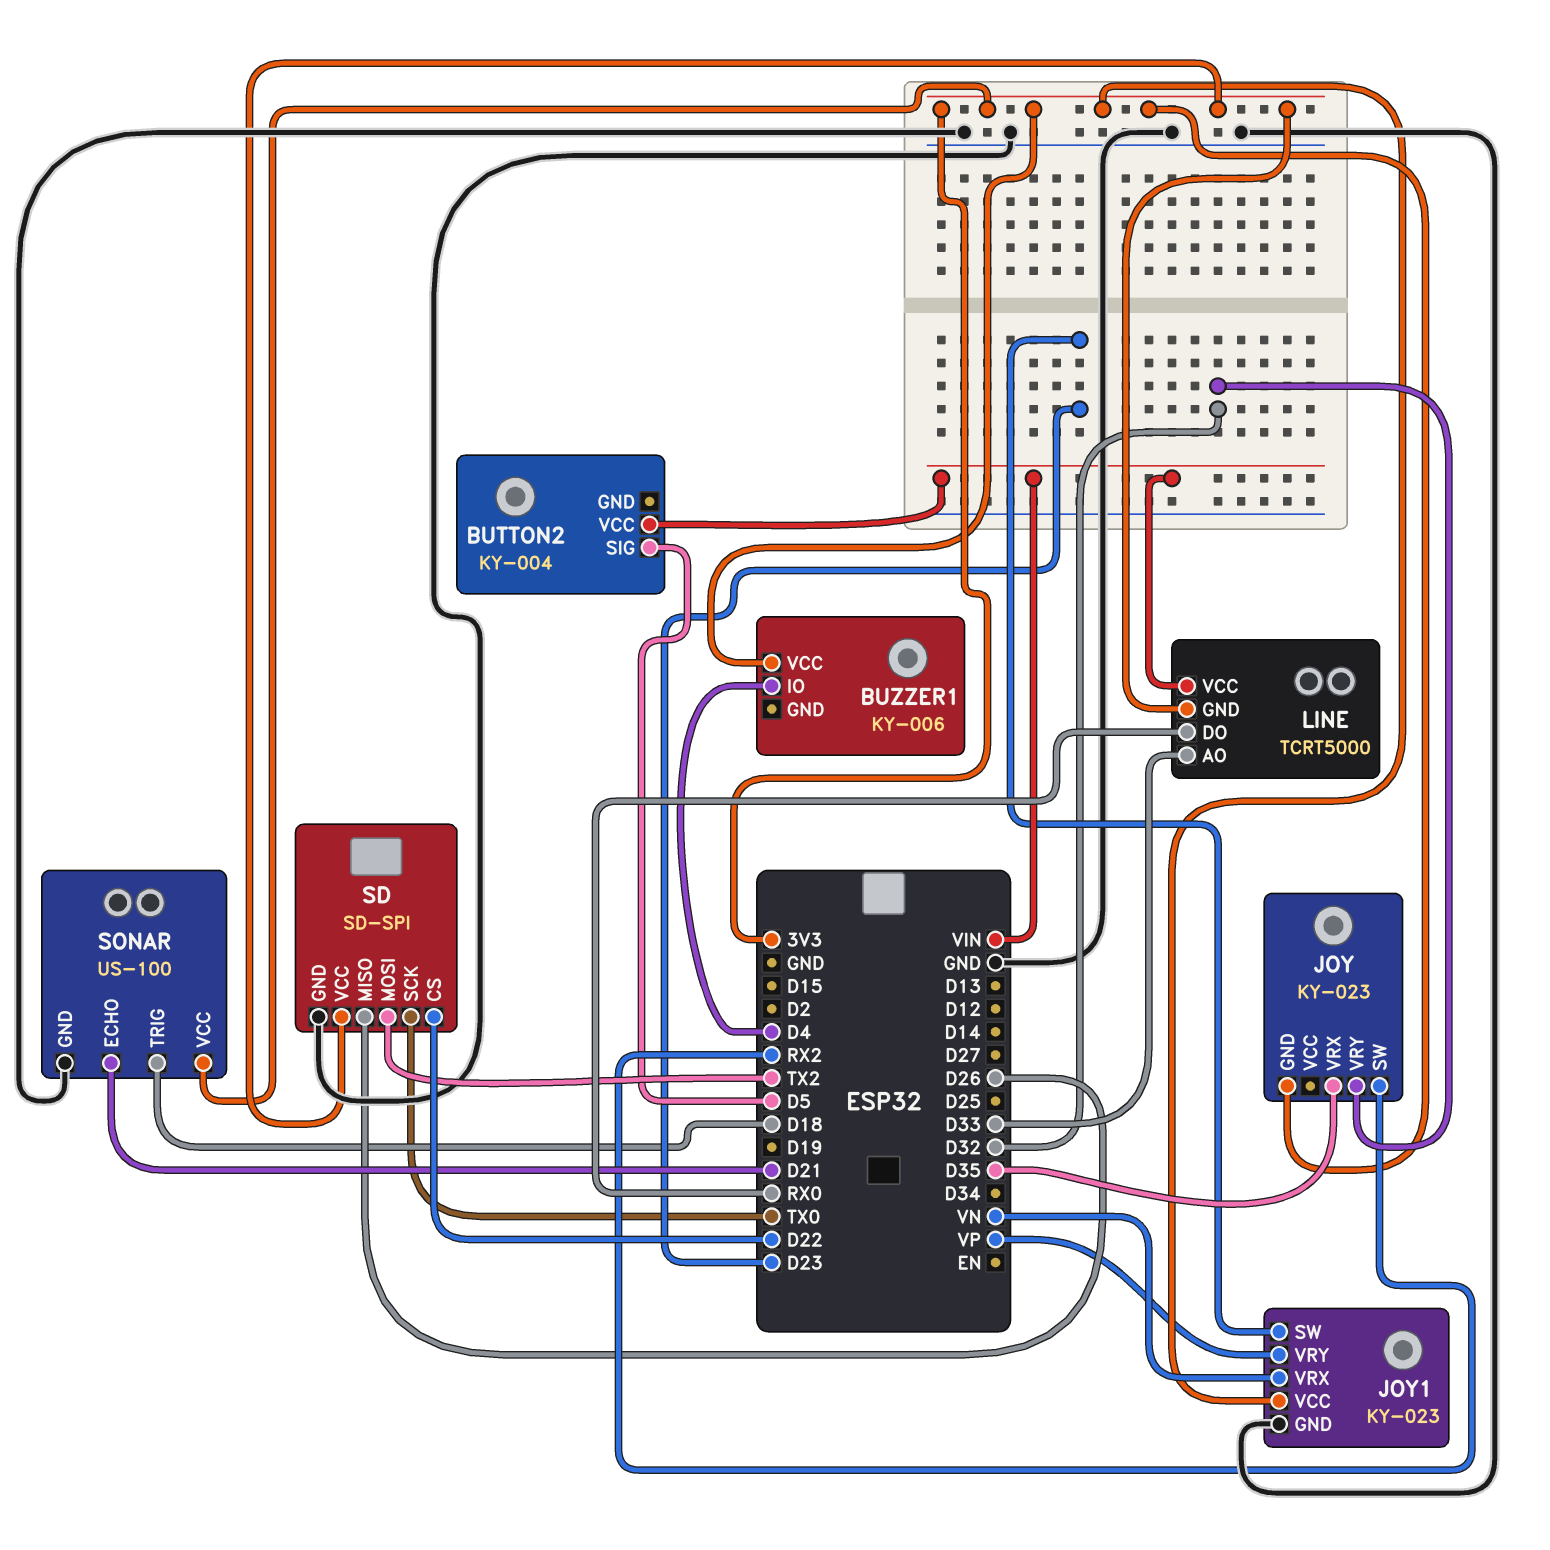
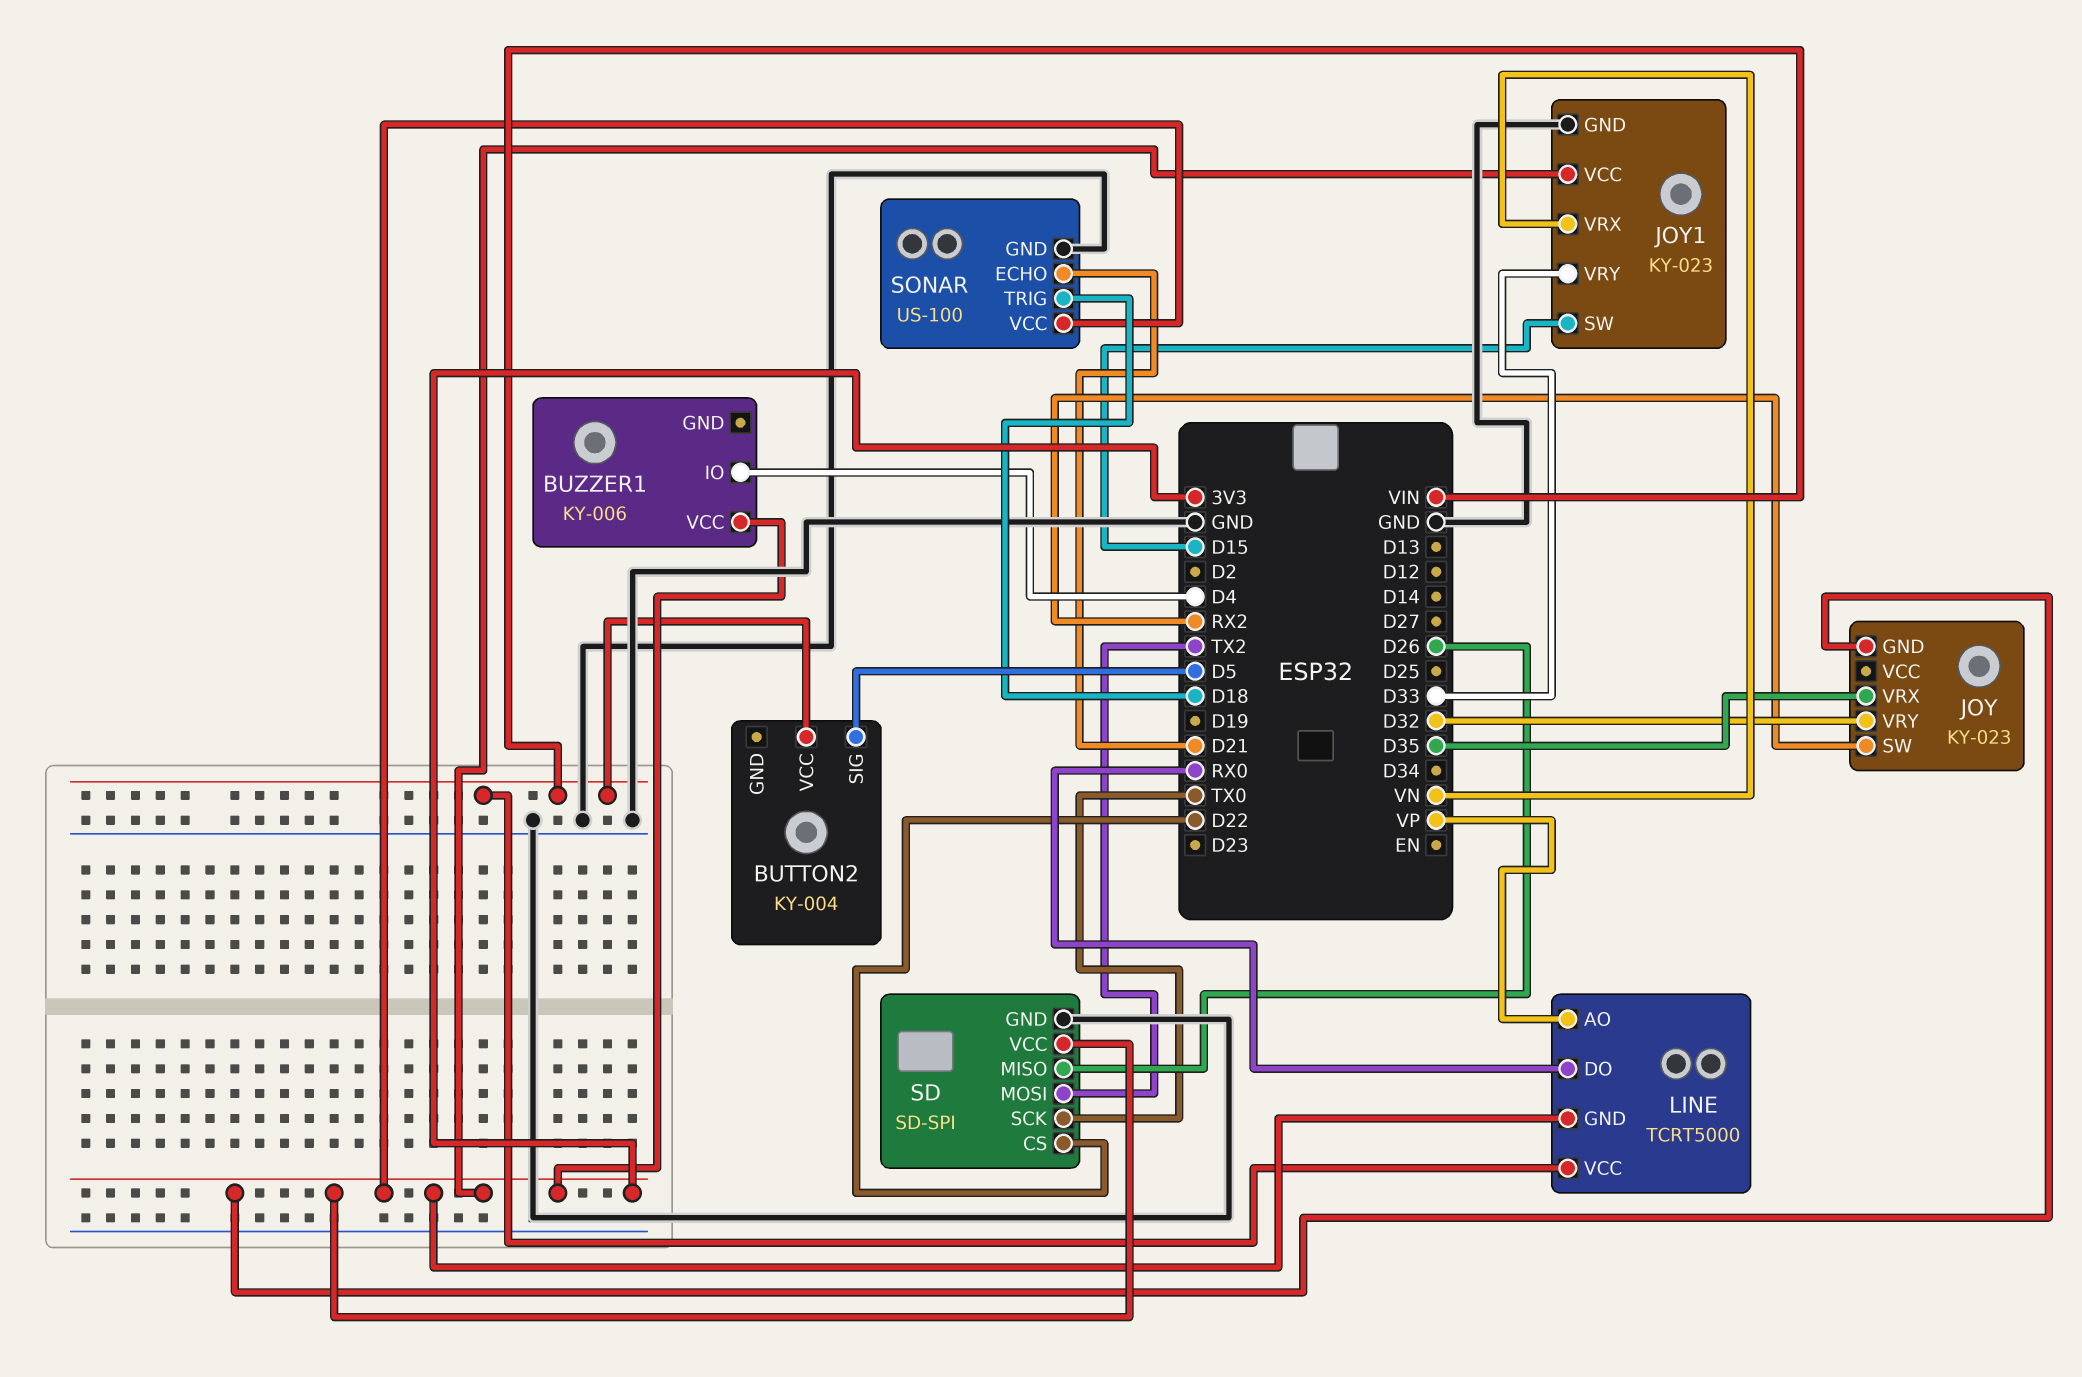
JOY1 pin SW: D23 -> D15
JOY1 pin VRY: VP -> D33
LINE pin AO: D33 -> VP

